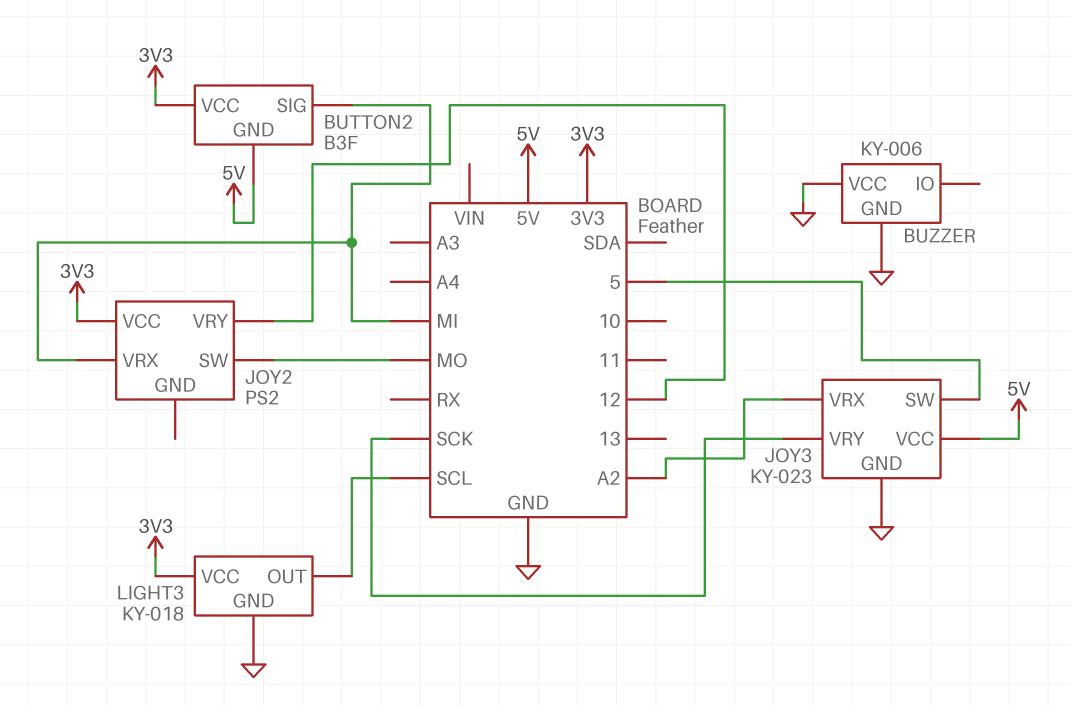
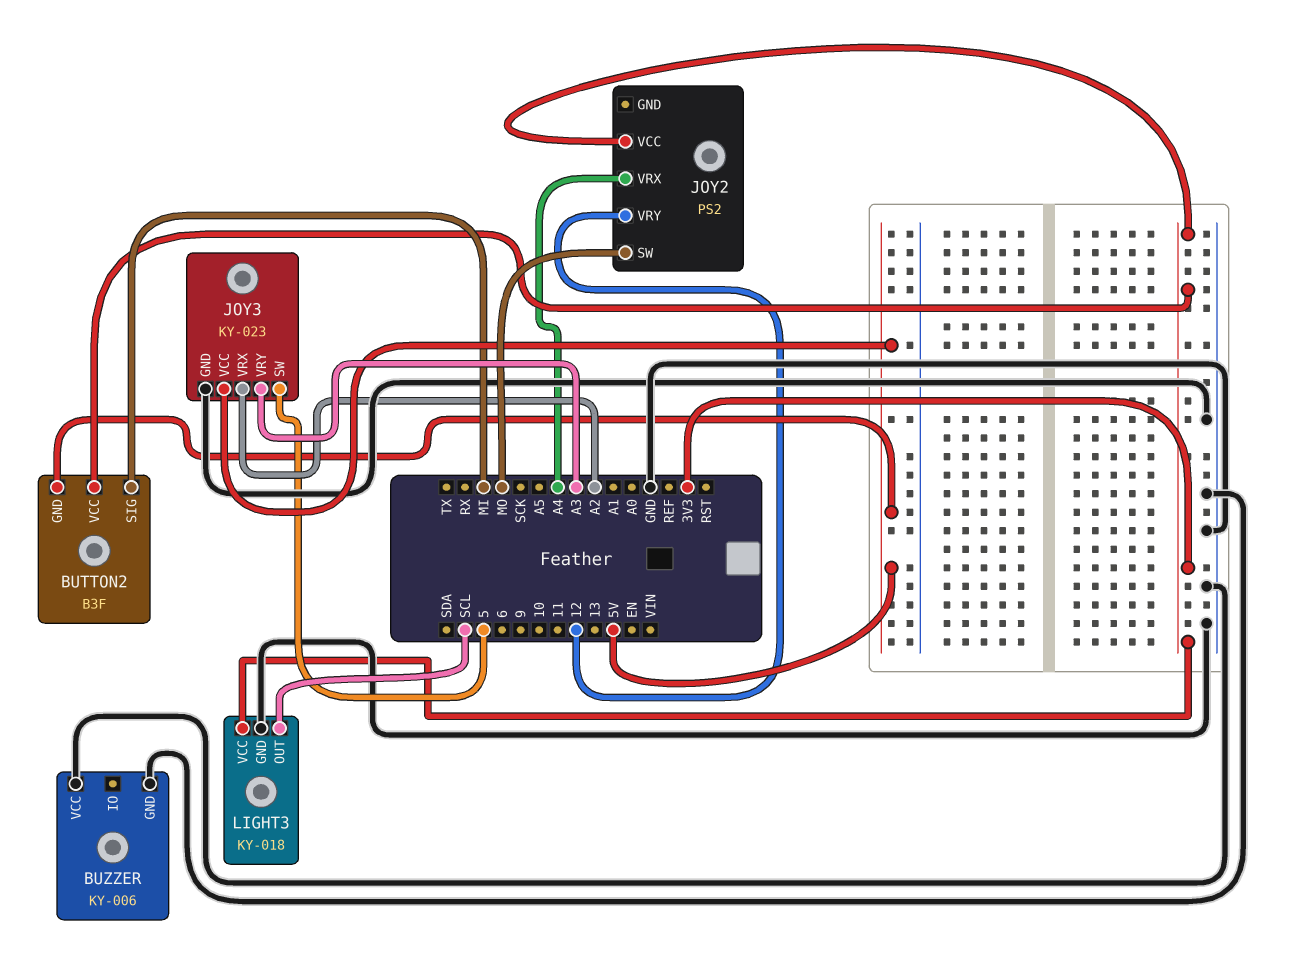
JOY2 pin VRX: MI -> A4
JOY3 pin VRY: SCK -> A3

